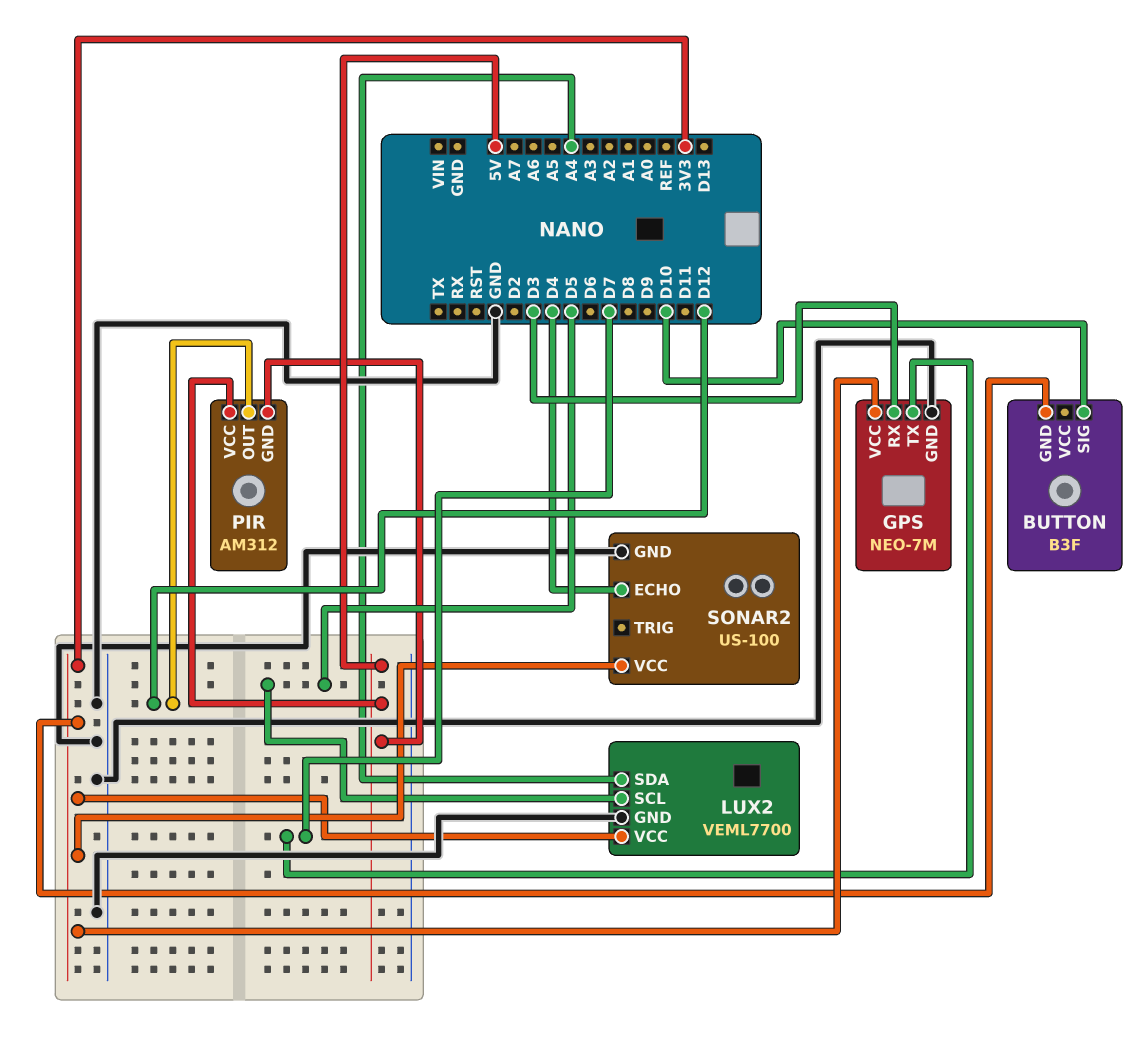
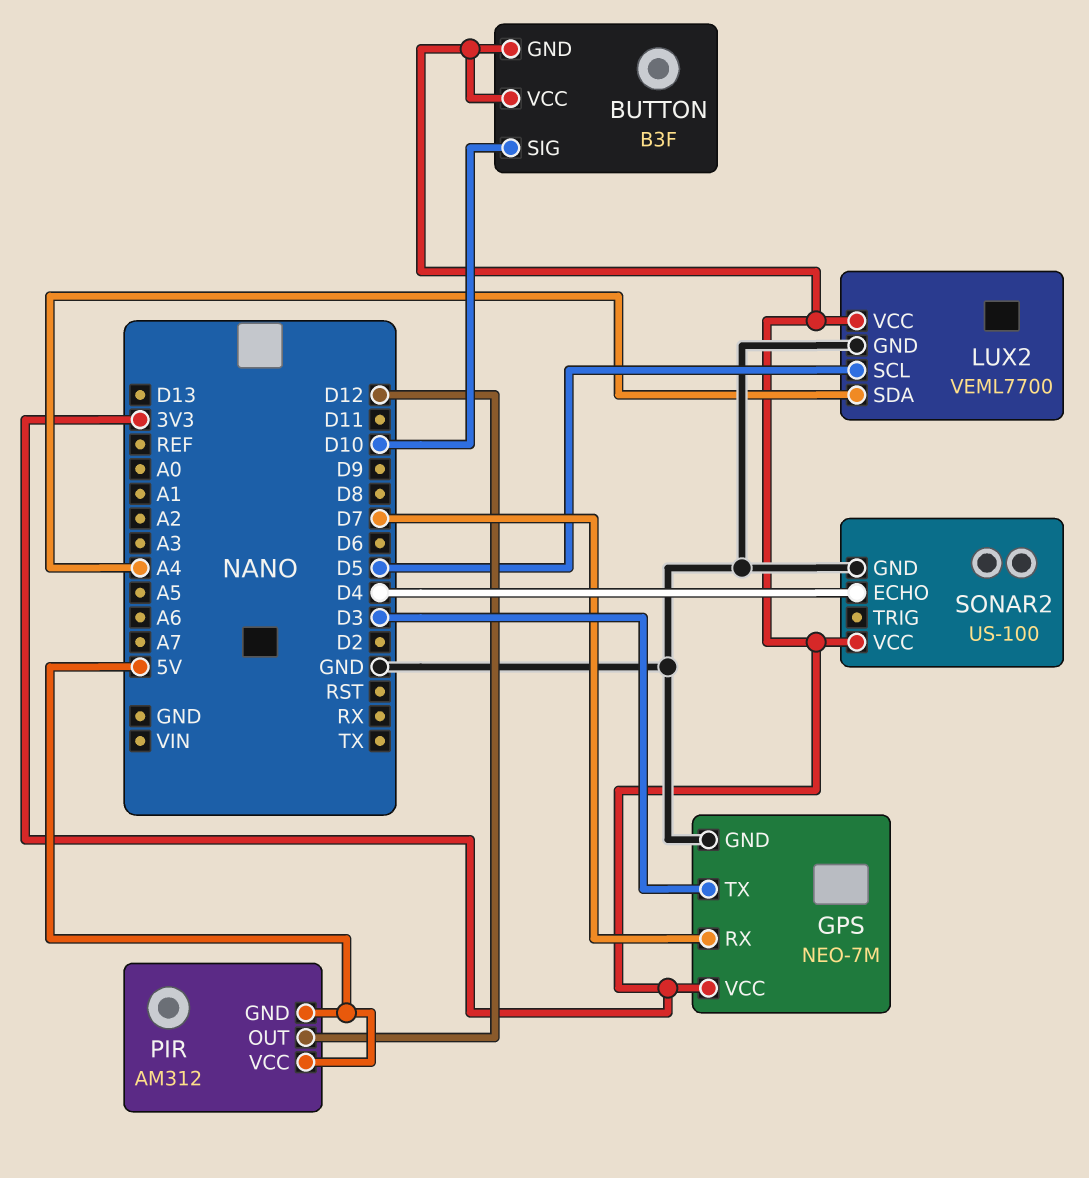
BUTTON pin VCC: none -> 3V3
GPS pin RX: D3 -> D7
GPS pin TX: D7 -> D3

